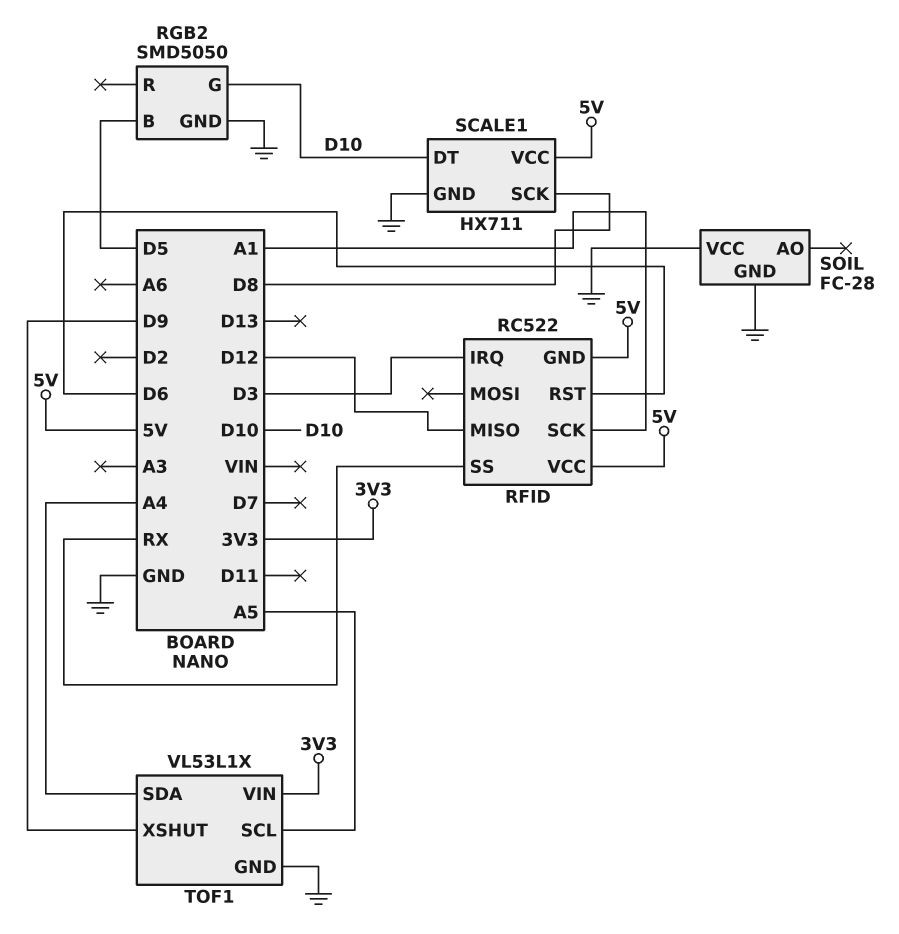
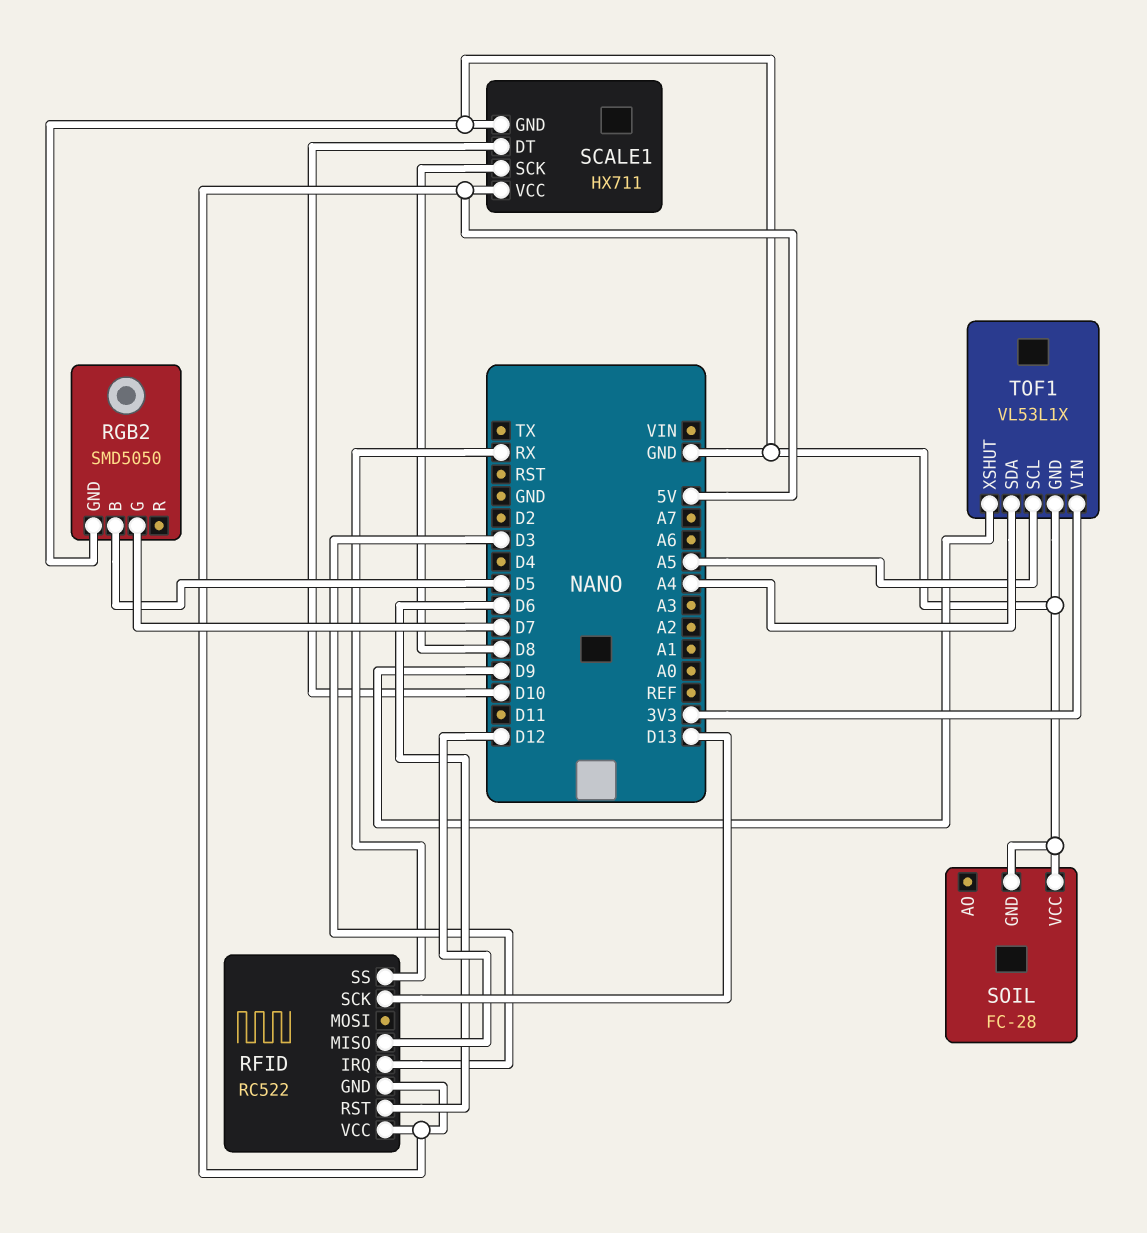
RFID pin SCK: A1 -> D13
RGB2 pin G: D10 -> D7

